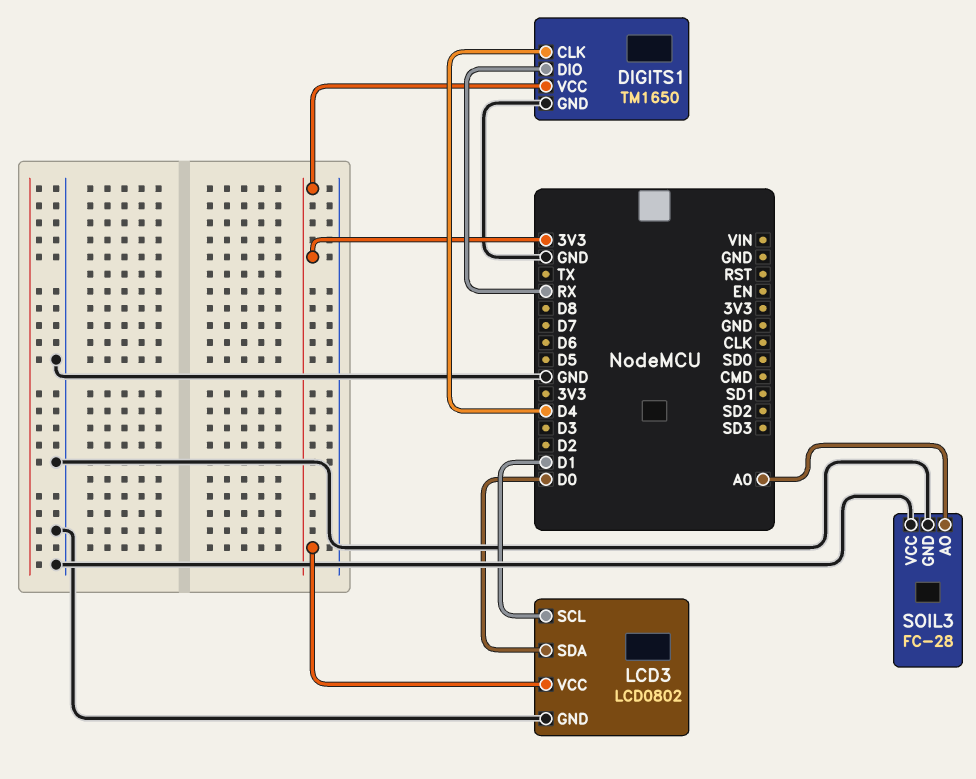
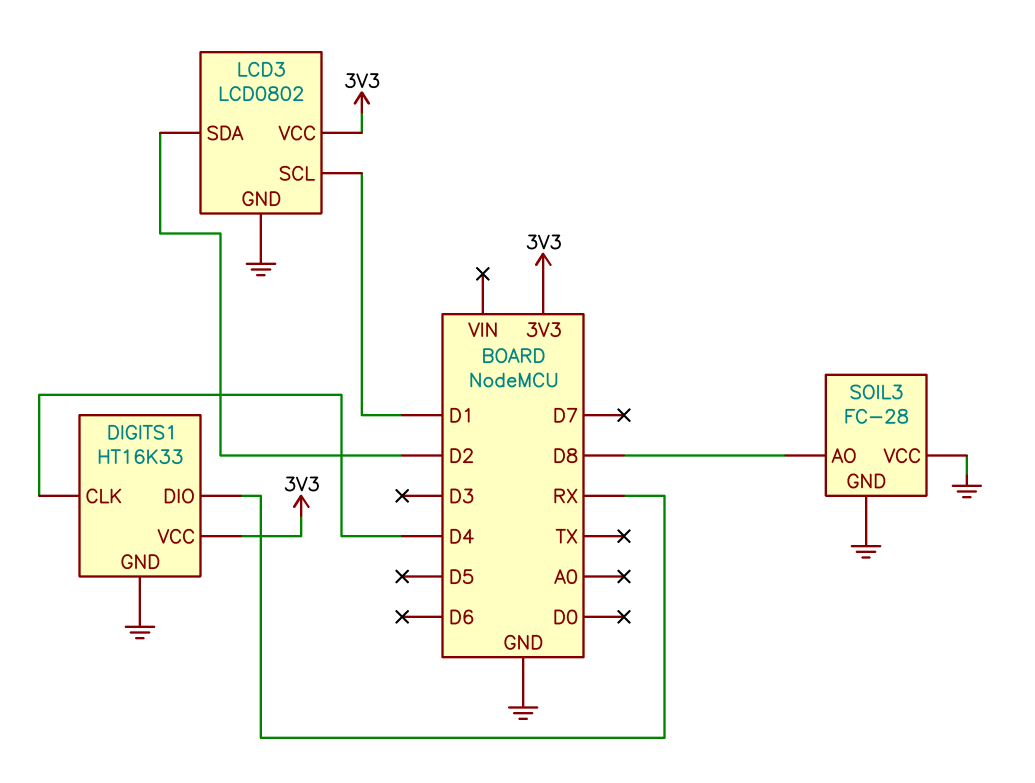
DIGITS1: TM1650 -> HT16K33
LCD3 pin SDA: D0 -> D2
SOIL3 pin AO: A0 -> D8

